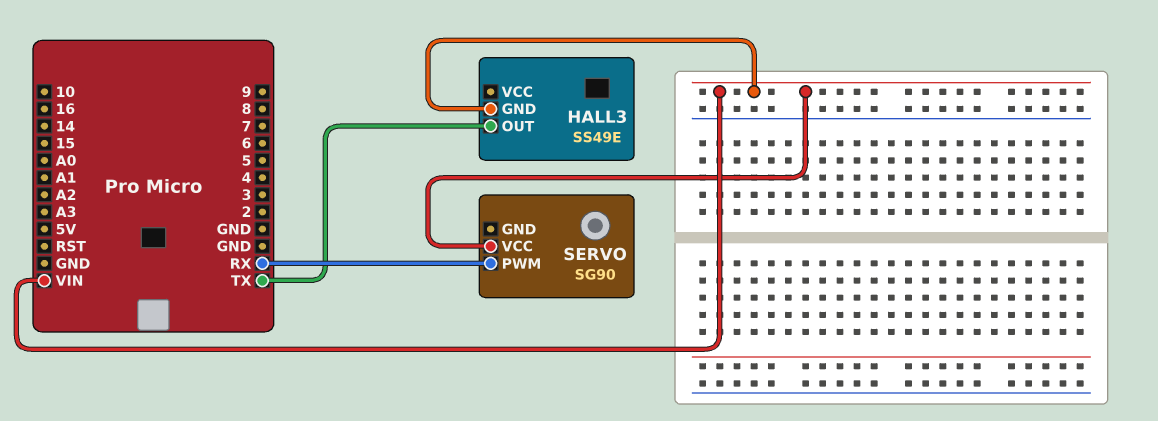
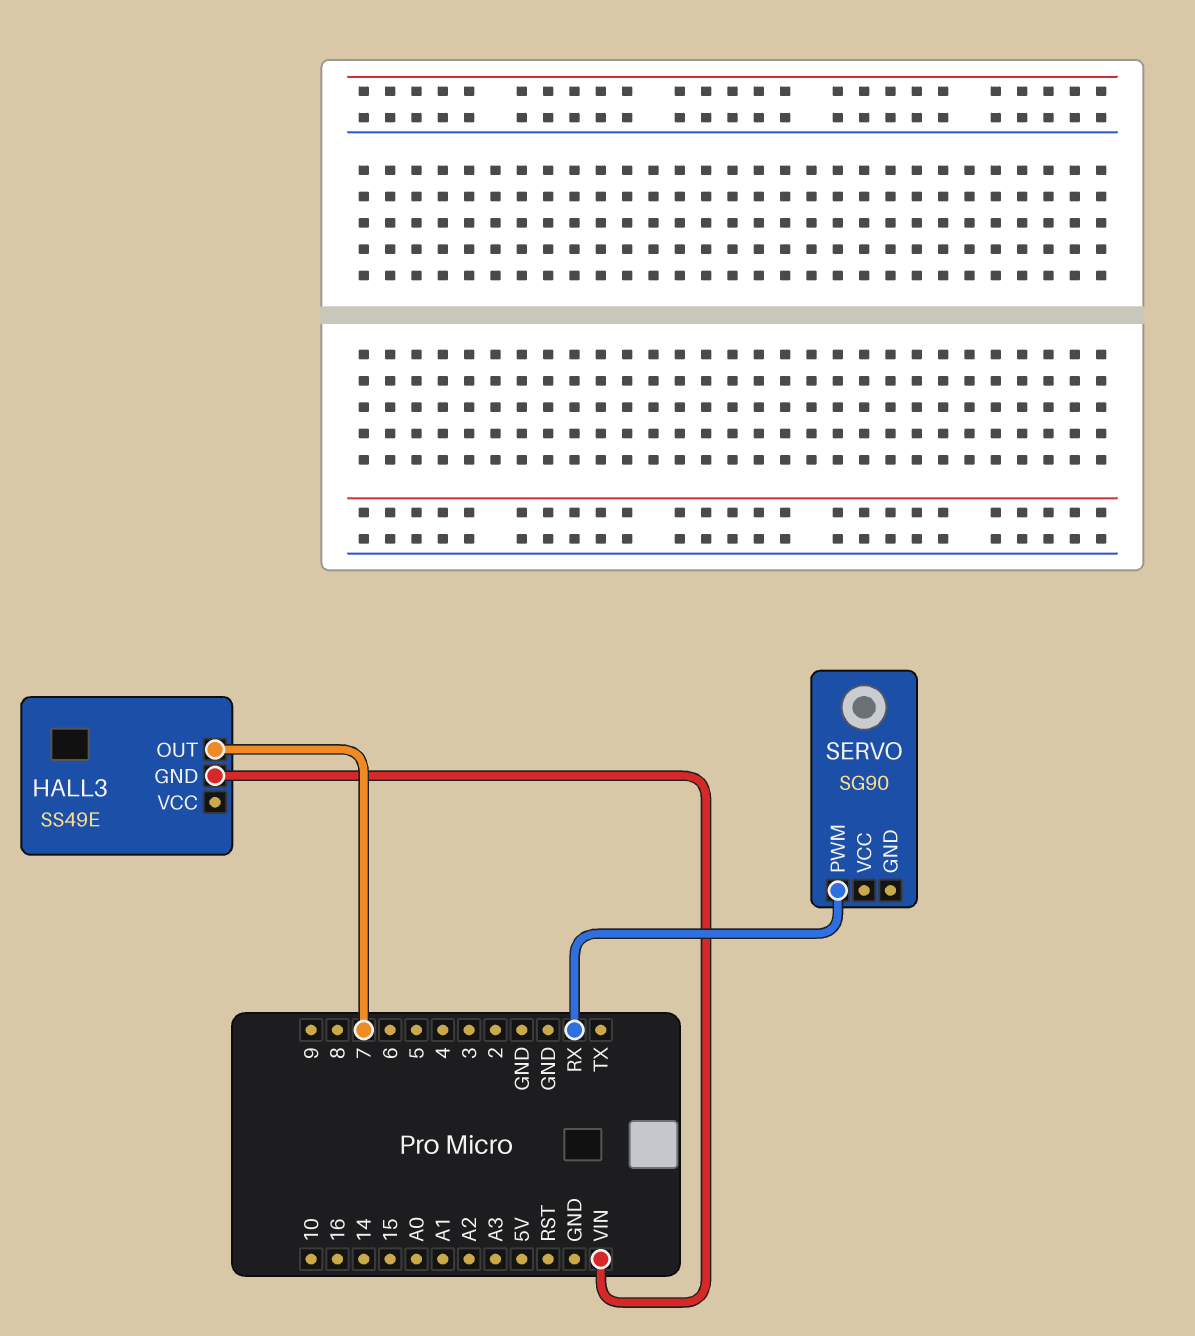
HALL3 pin OUT: TX -> 7
SERVO pin VCC: VIN -> none

